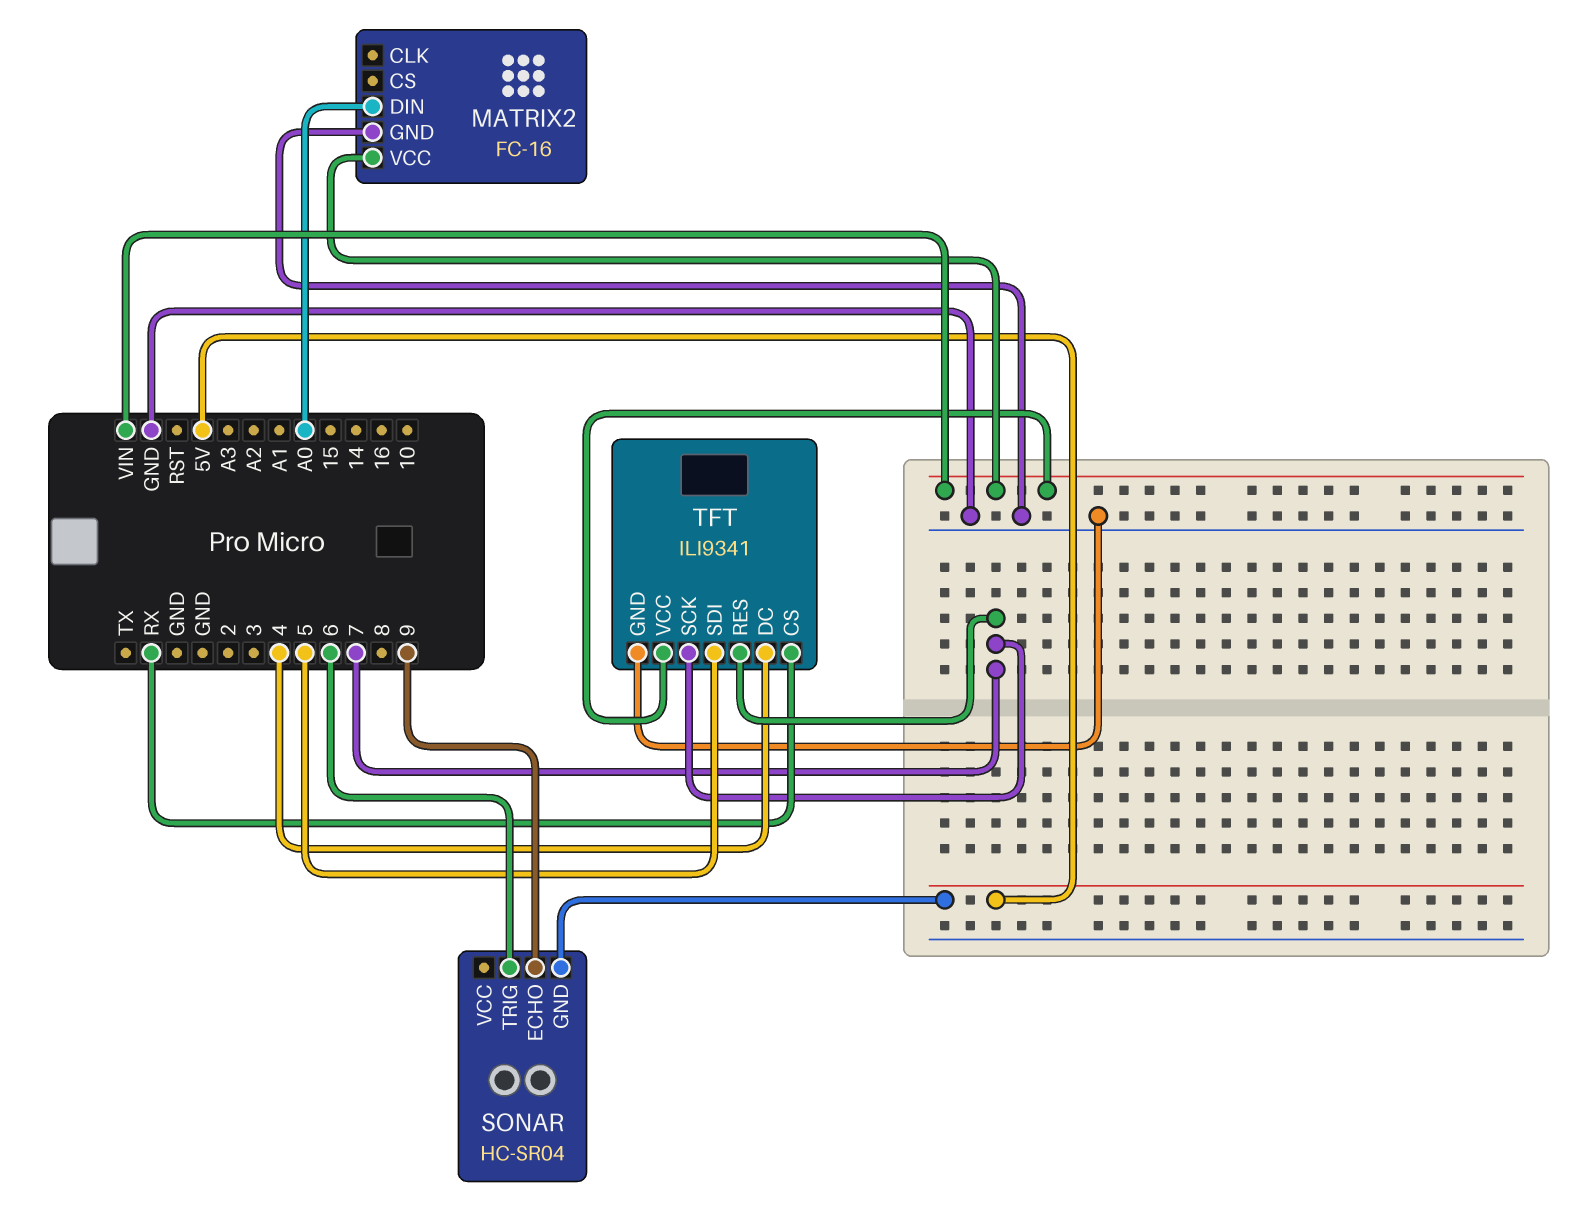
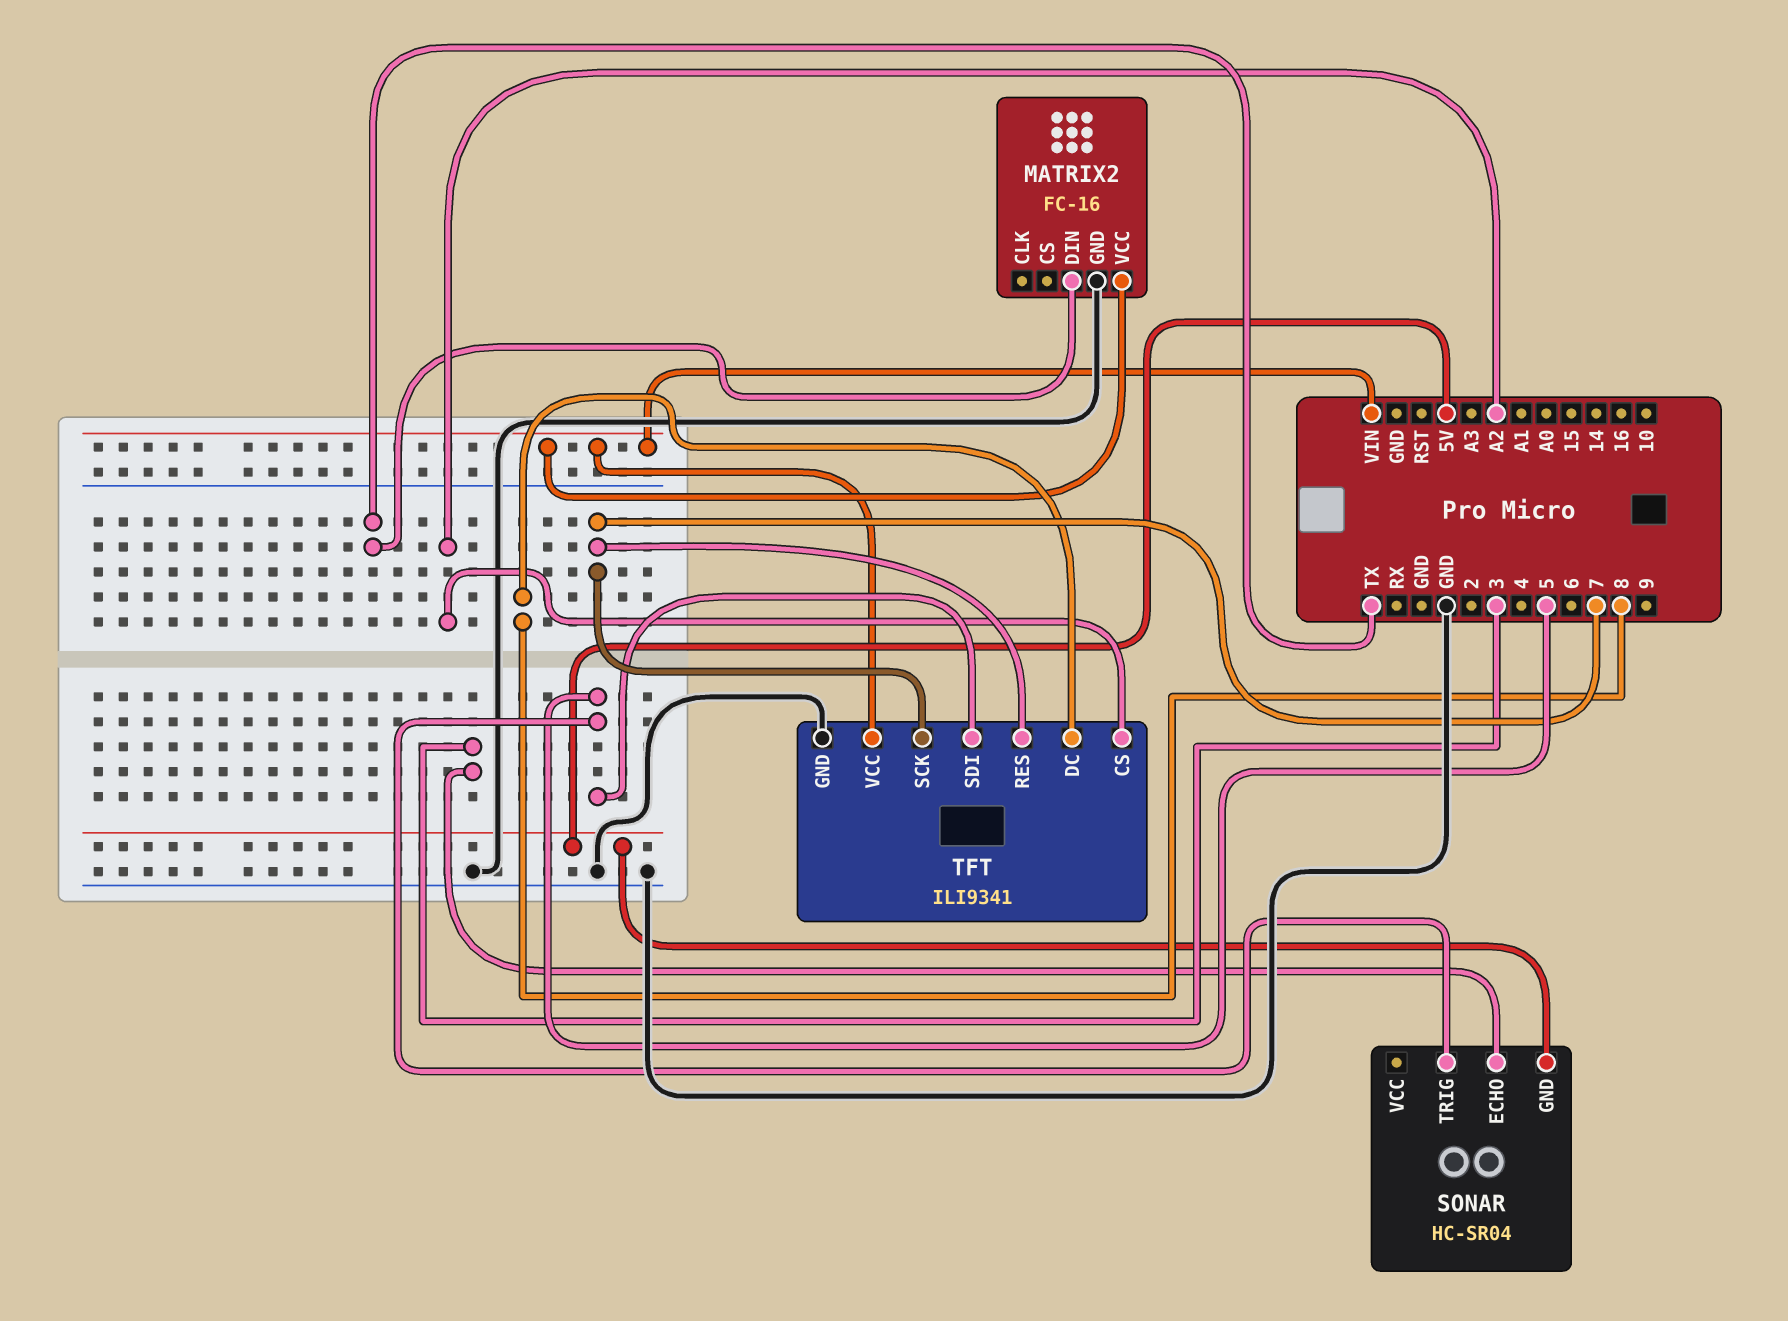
MATRIX2 pin DIN: A0 -> TX
SONAR pin ECHO: 9 -> 3
SONAR pin TRIG: 6 -> 5
TFT pin CS: RX -> A2
TFT pin DC: 4 -> 8

